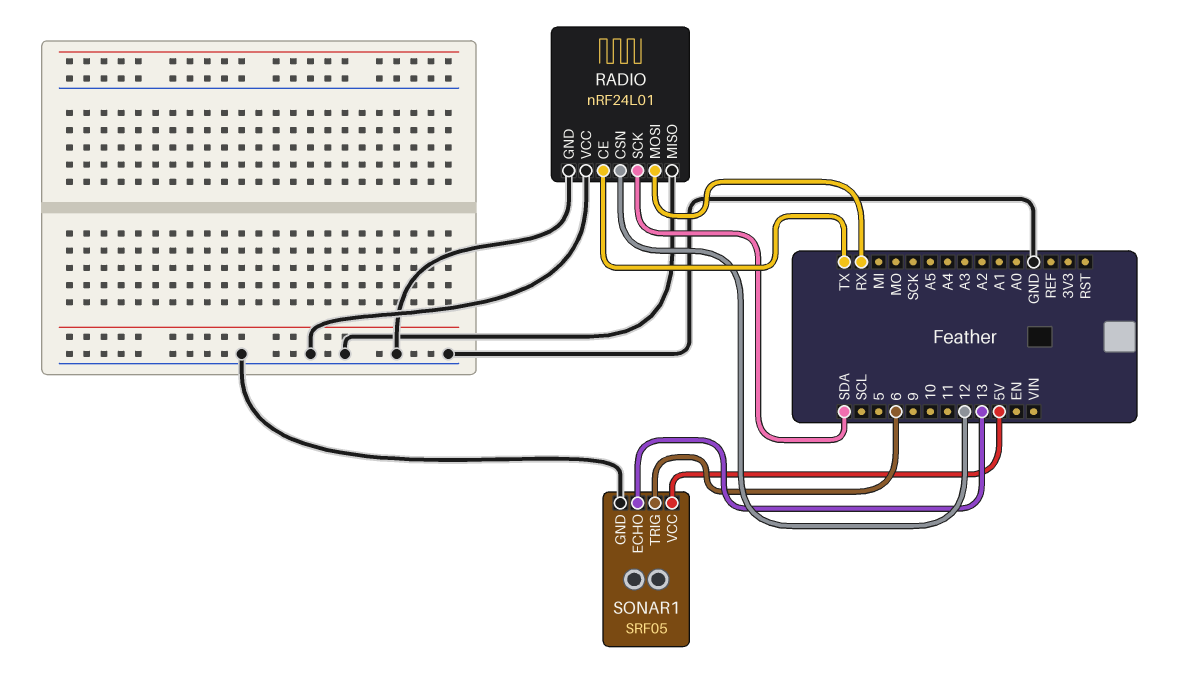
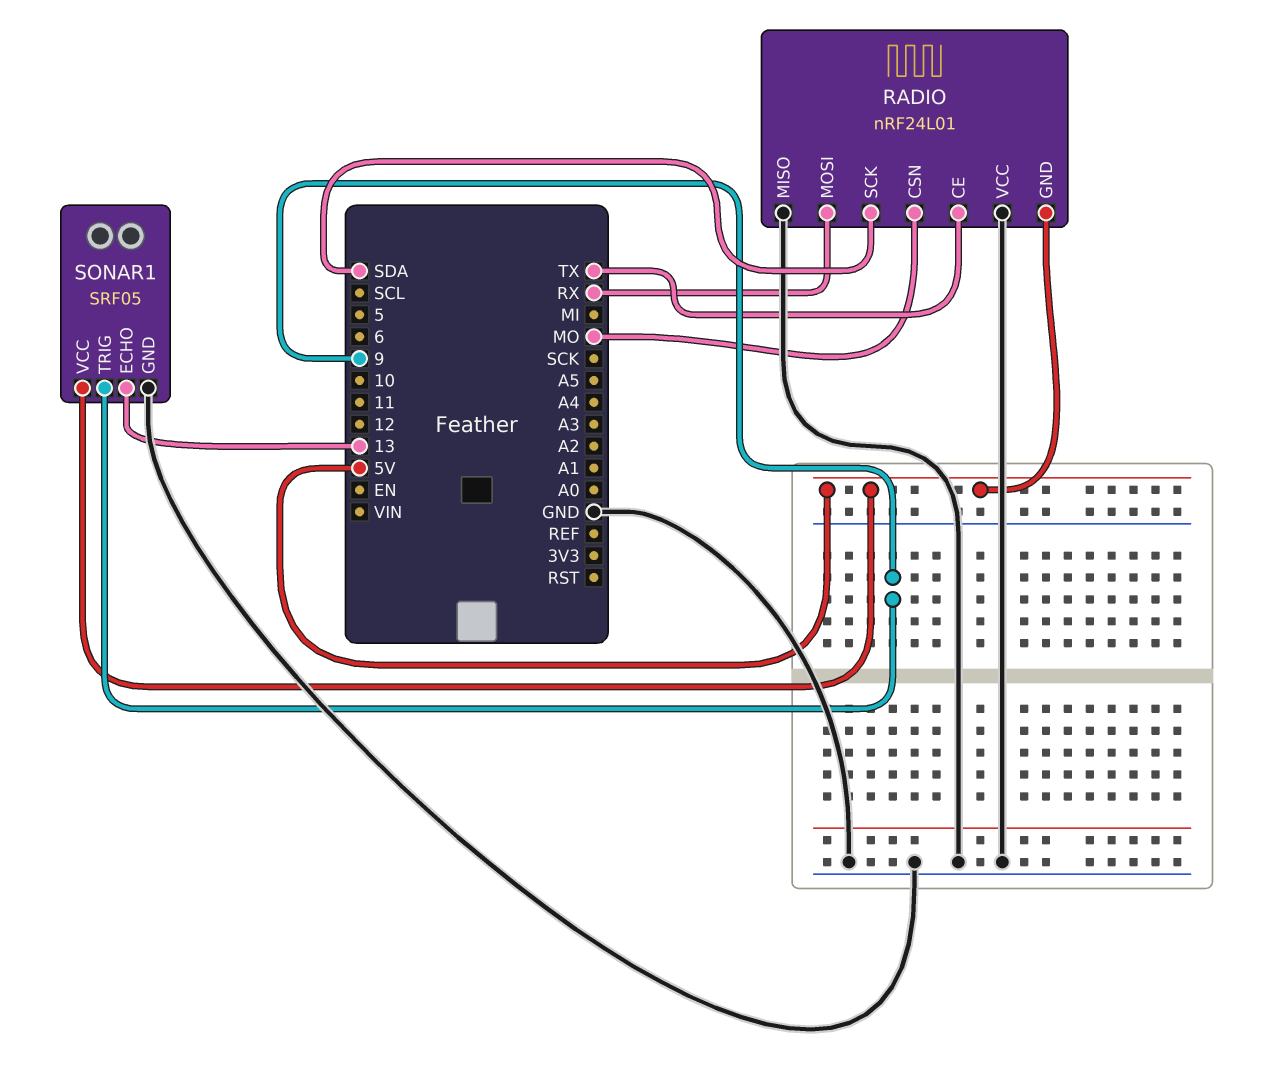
RADIO pin CSN: 12 -> MO
RADIO pin GND: GND -> 5V
SONAR1 pin TRIG: 6 -> 9

